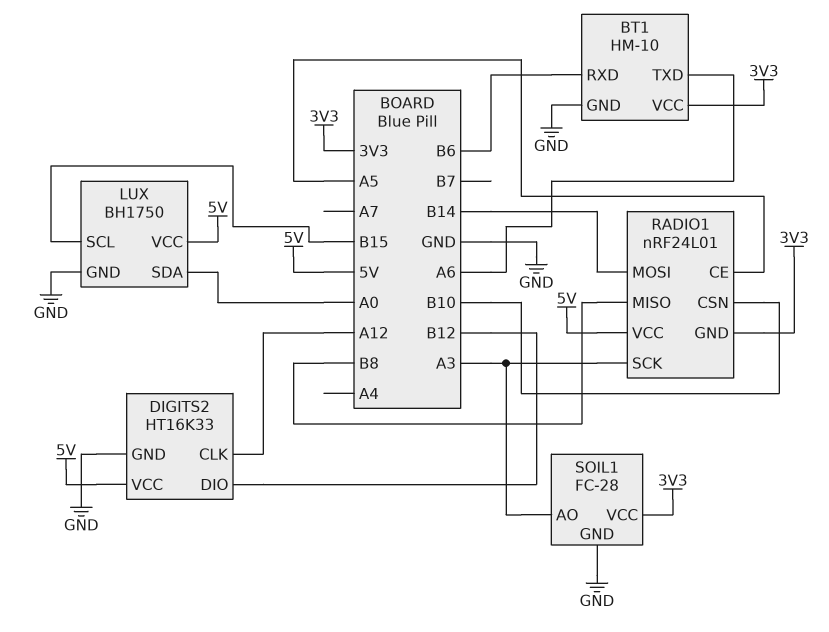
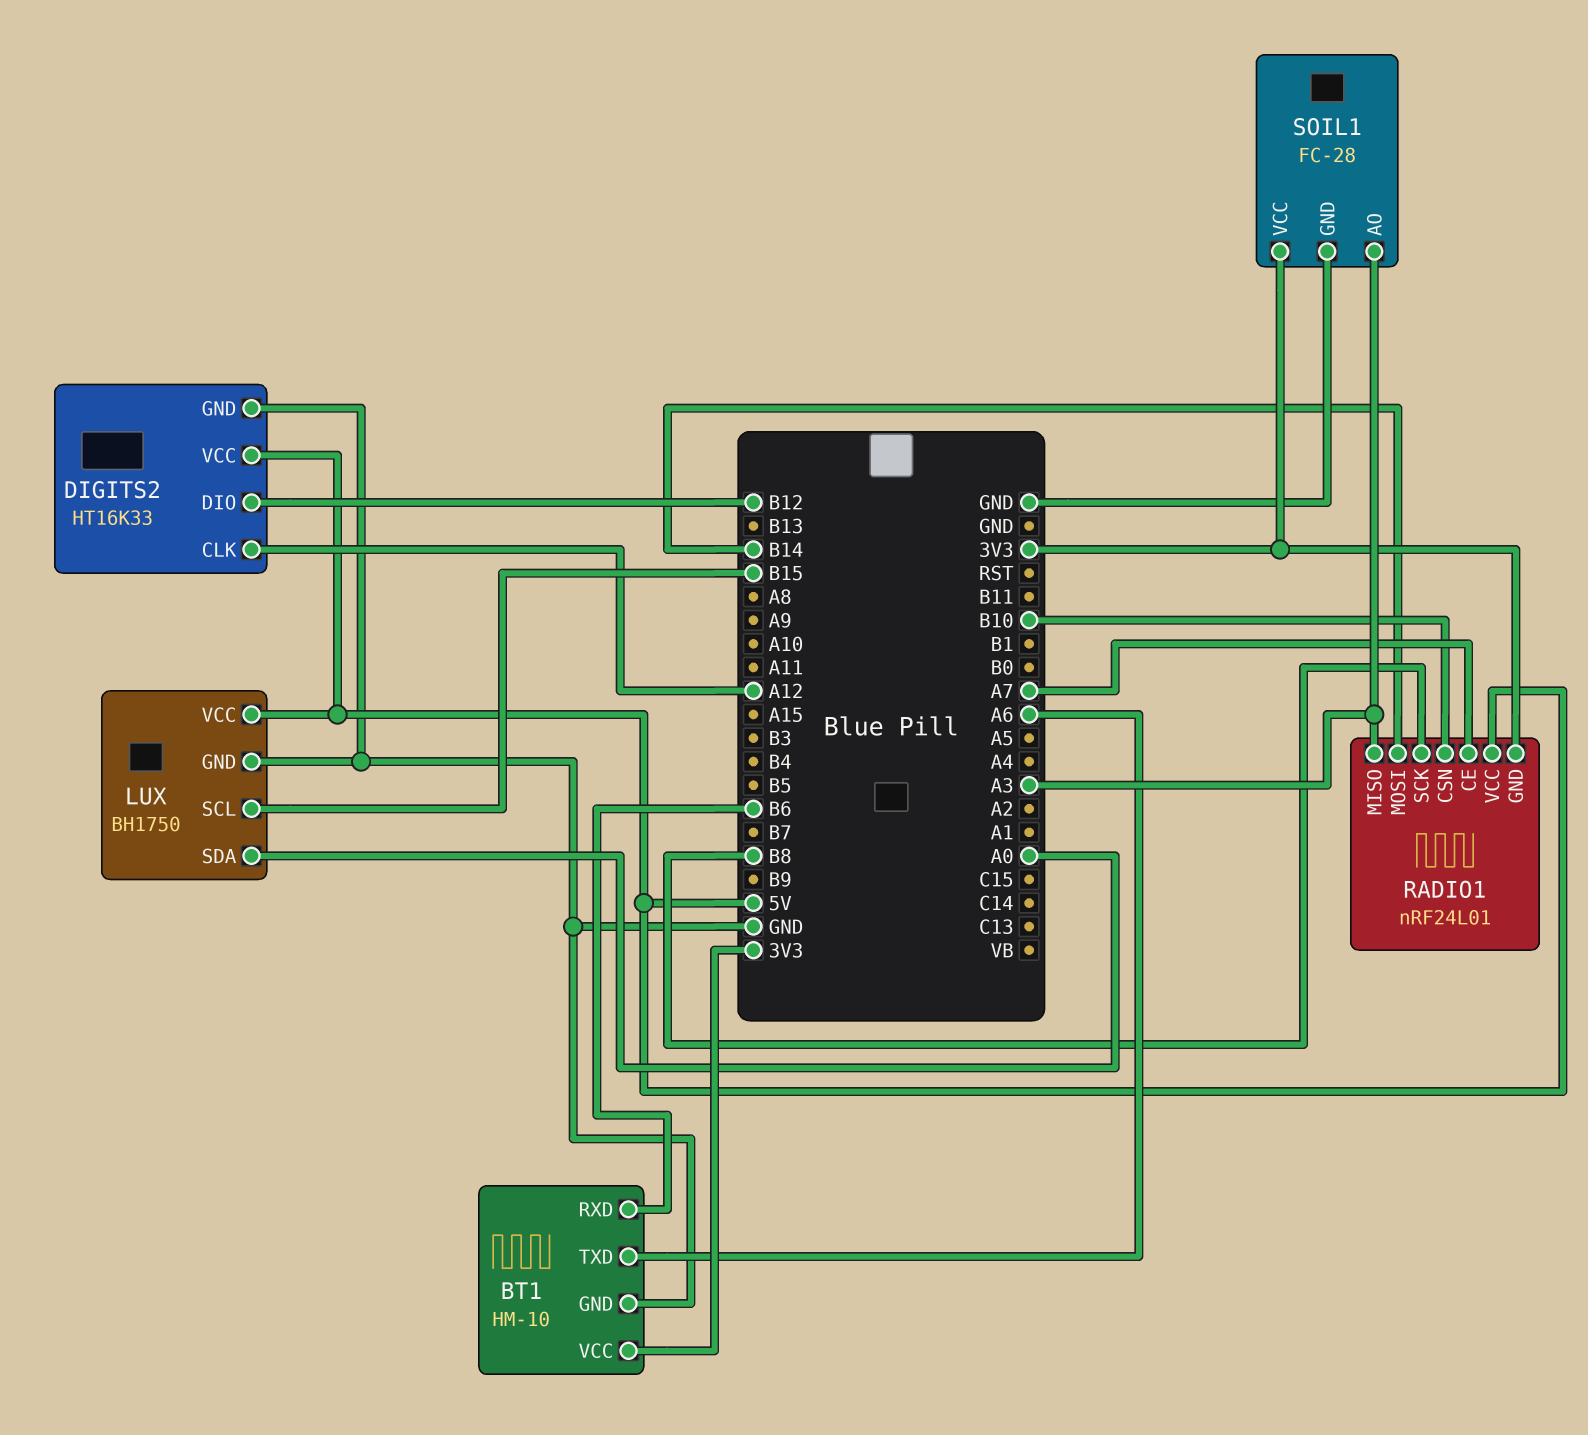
RADIO1 pin CE: A5 -> A7
RADIO1 pin MISO: B8 -> A3
RADIO1 pin SCK: A3 -> B8

